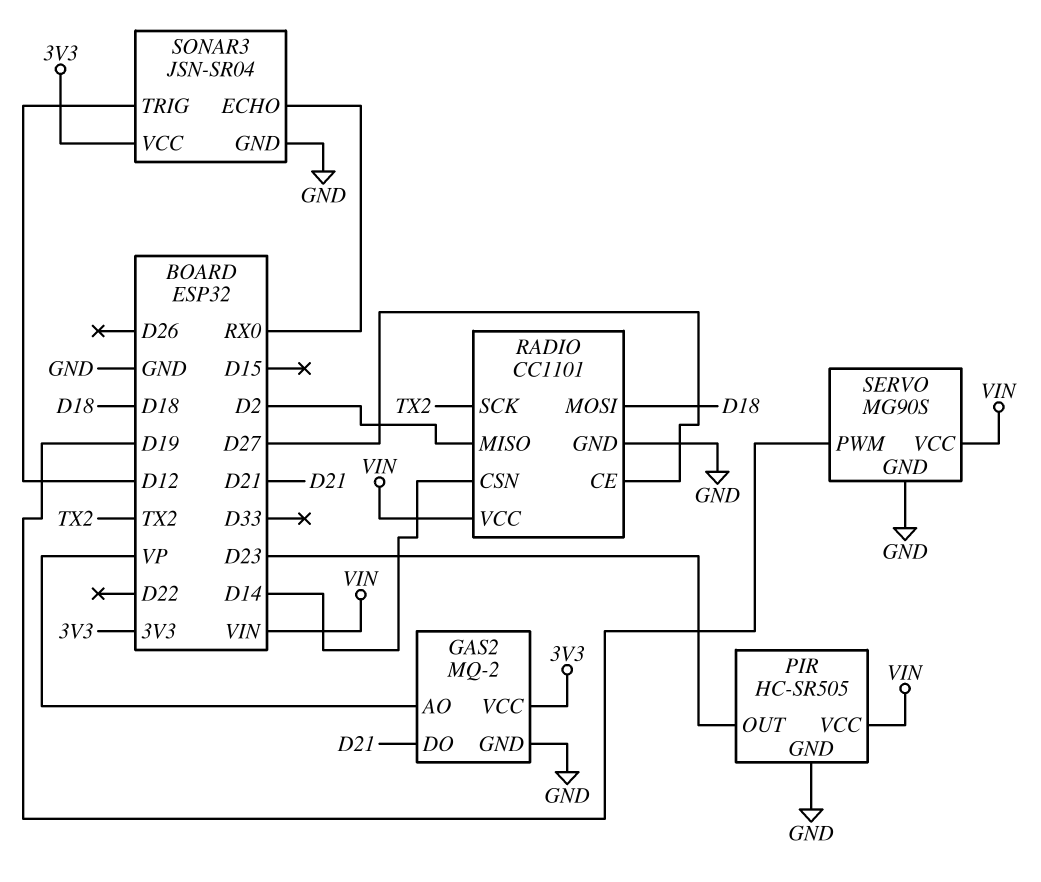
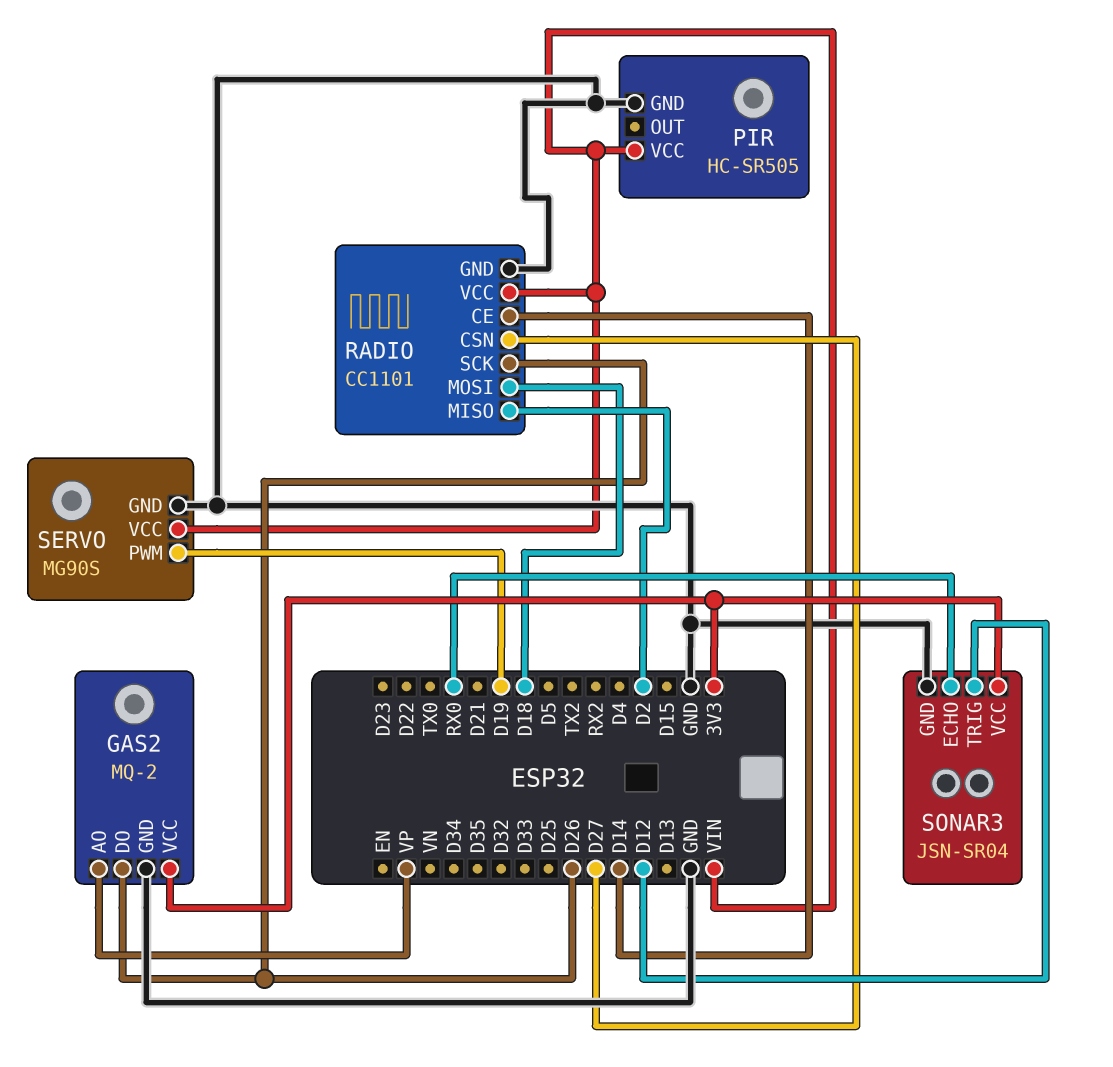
GAS2 pin DO: D21 -> D26
PIR pin OUT: D23 -> none
RADIO pin CE: D27 -> D14
RADIO pin CSN: D14 -> D27
RADIO pin SCK: TX2 -> D26

